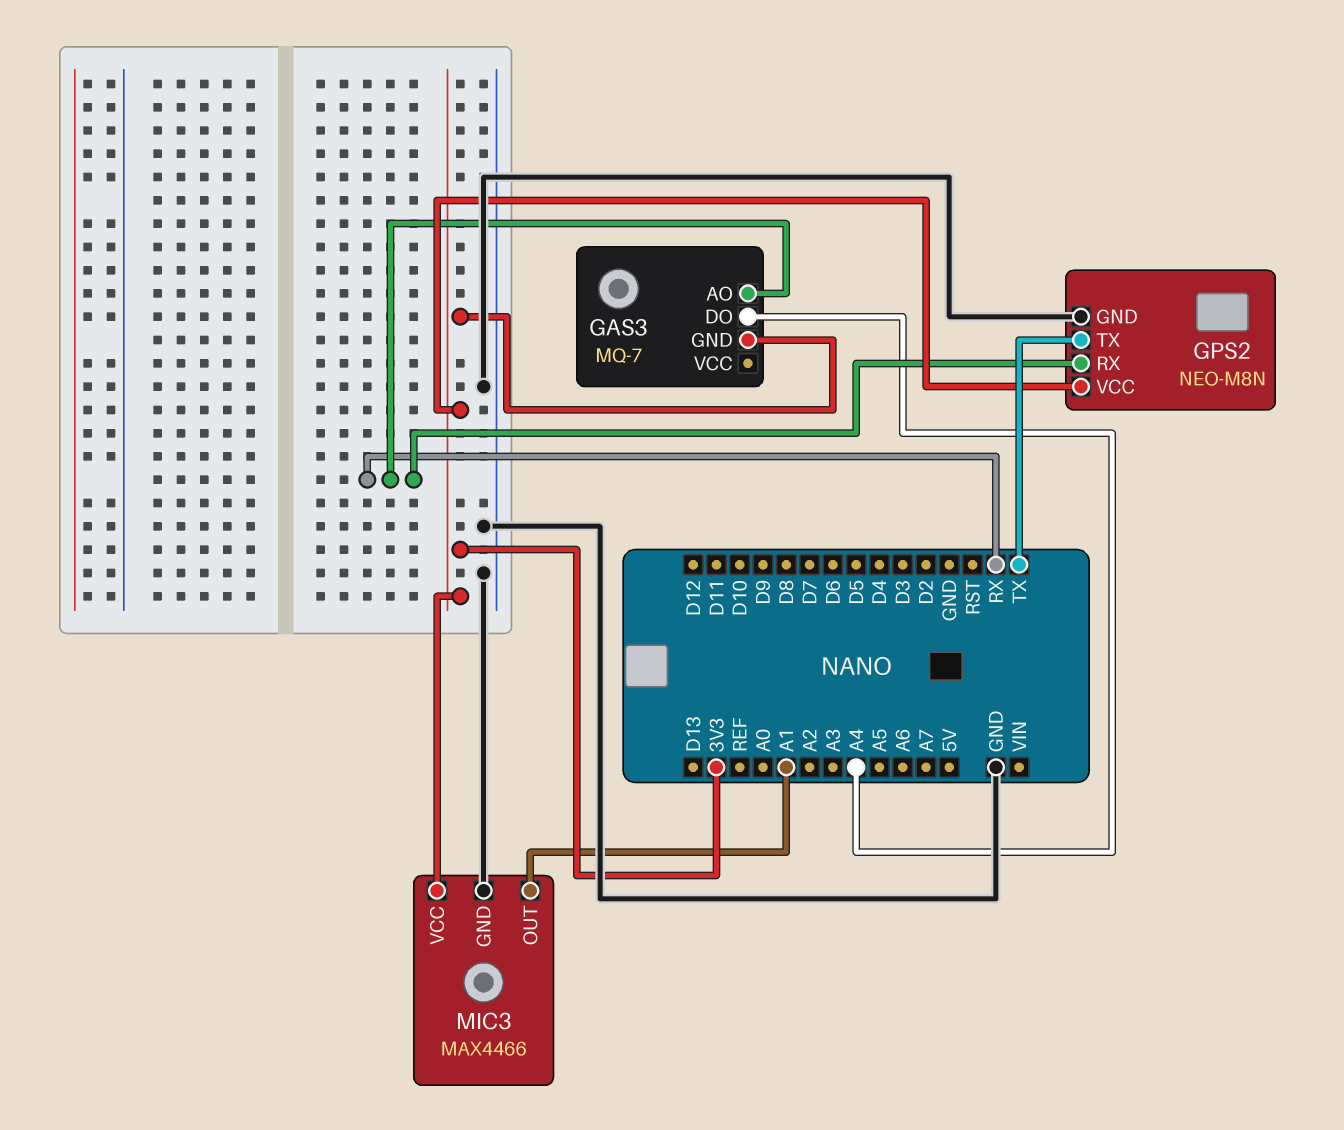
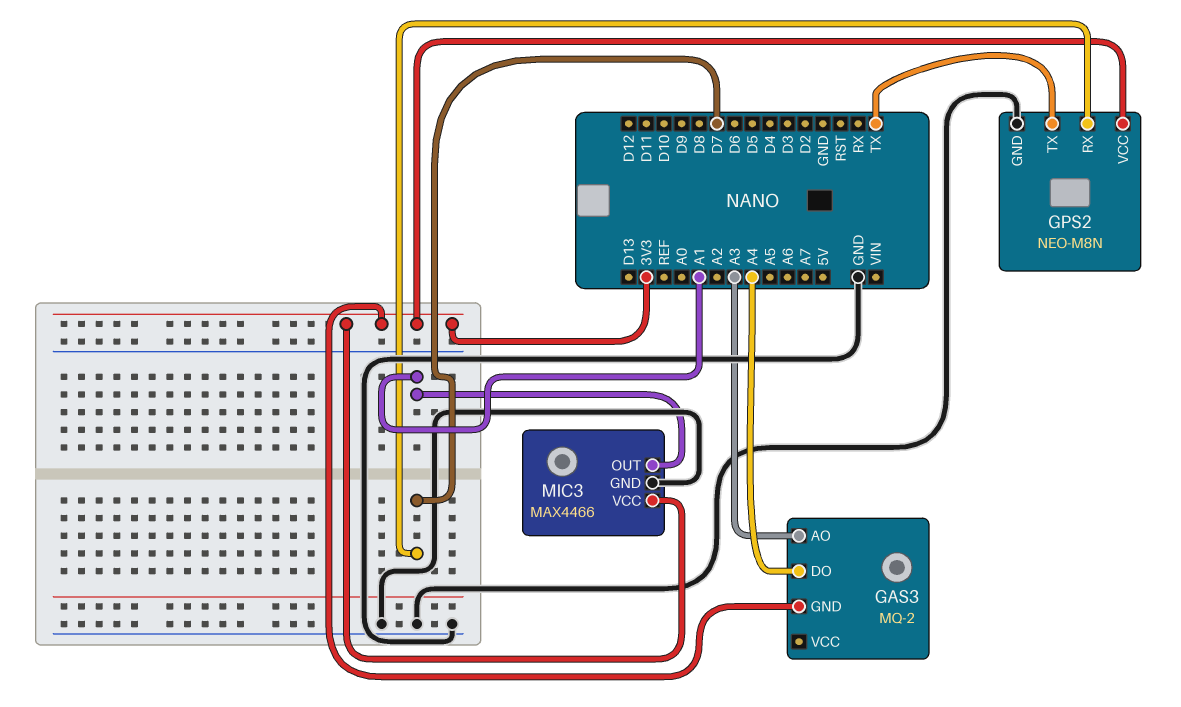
GAS3: MQ-7 -> MQ-2
GAS3 pin AO: RX -> A3
GPS2 pin RX: RX -> D7

